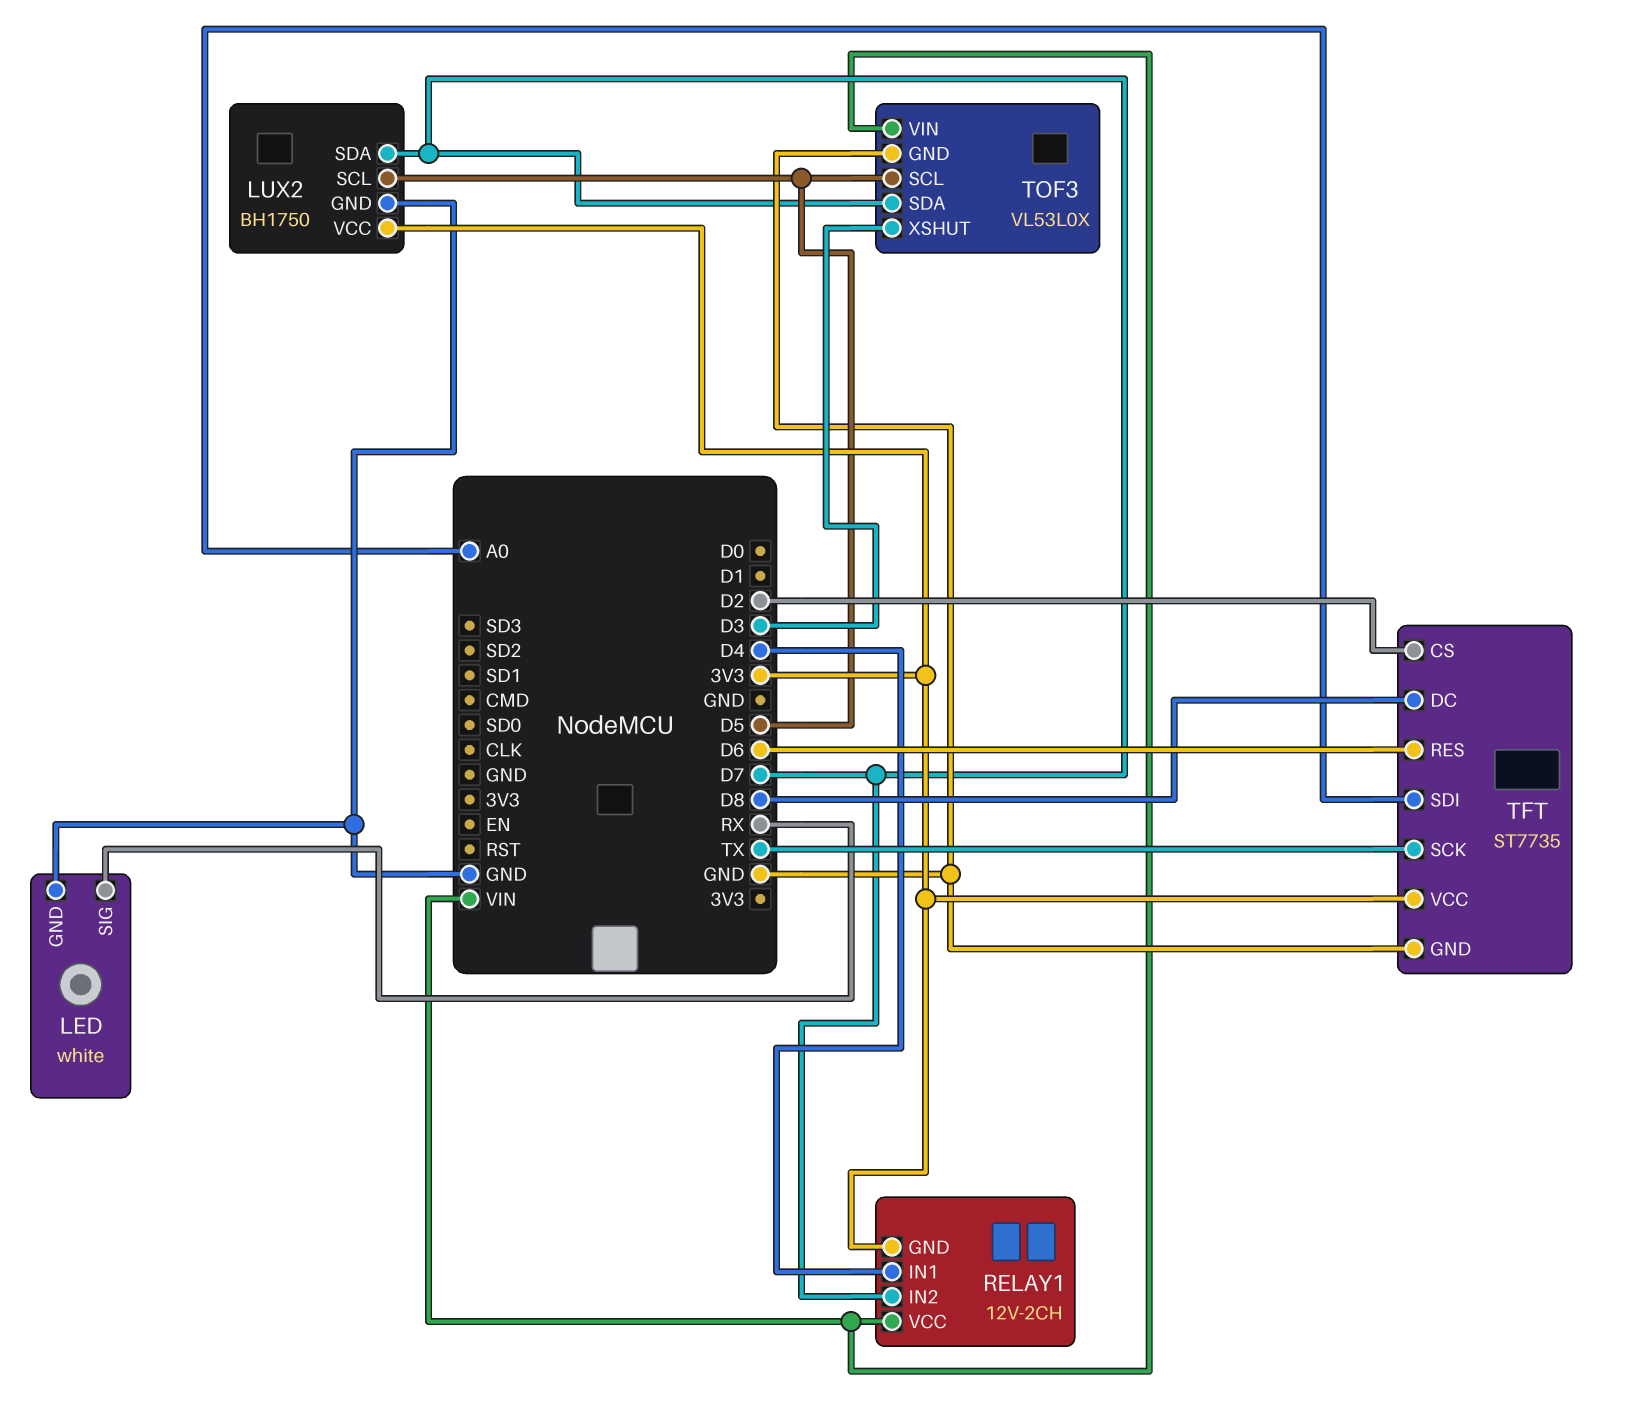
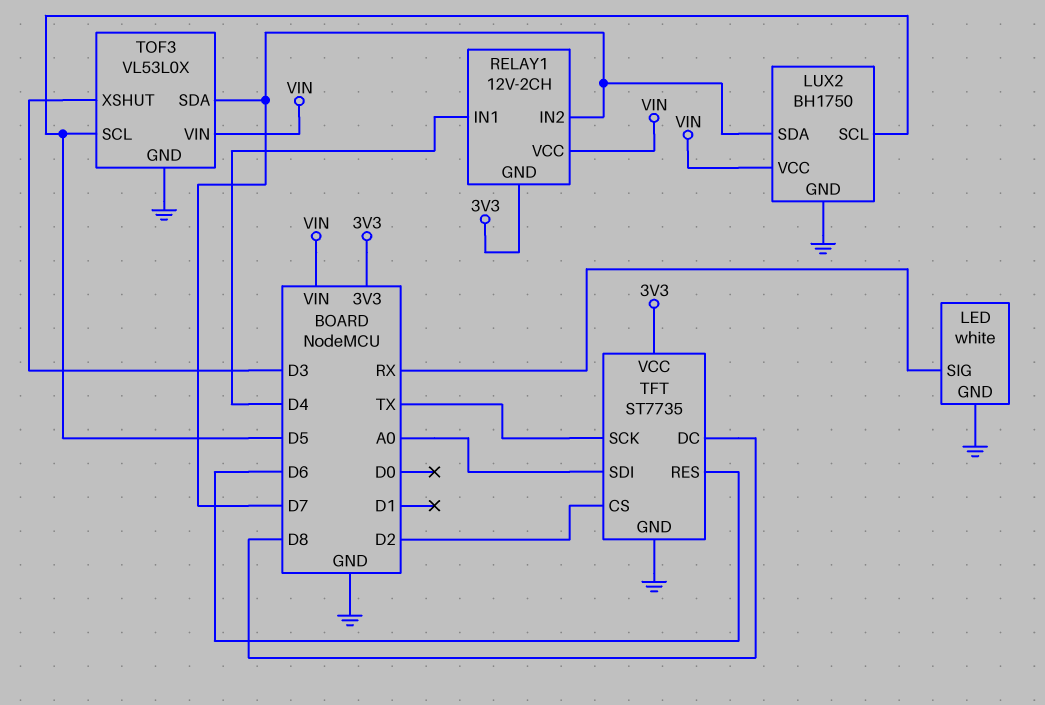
LUX2 pin VCC: 3V3 -> VIN

